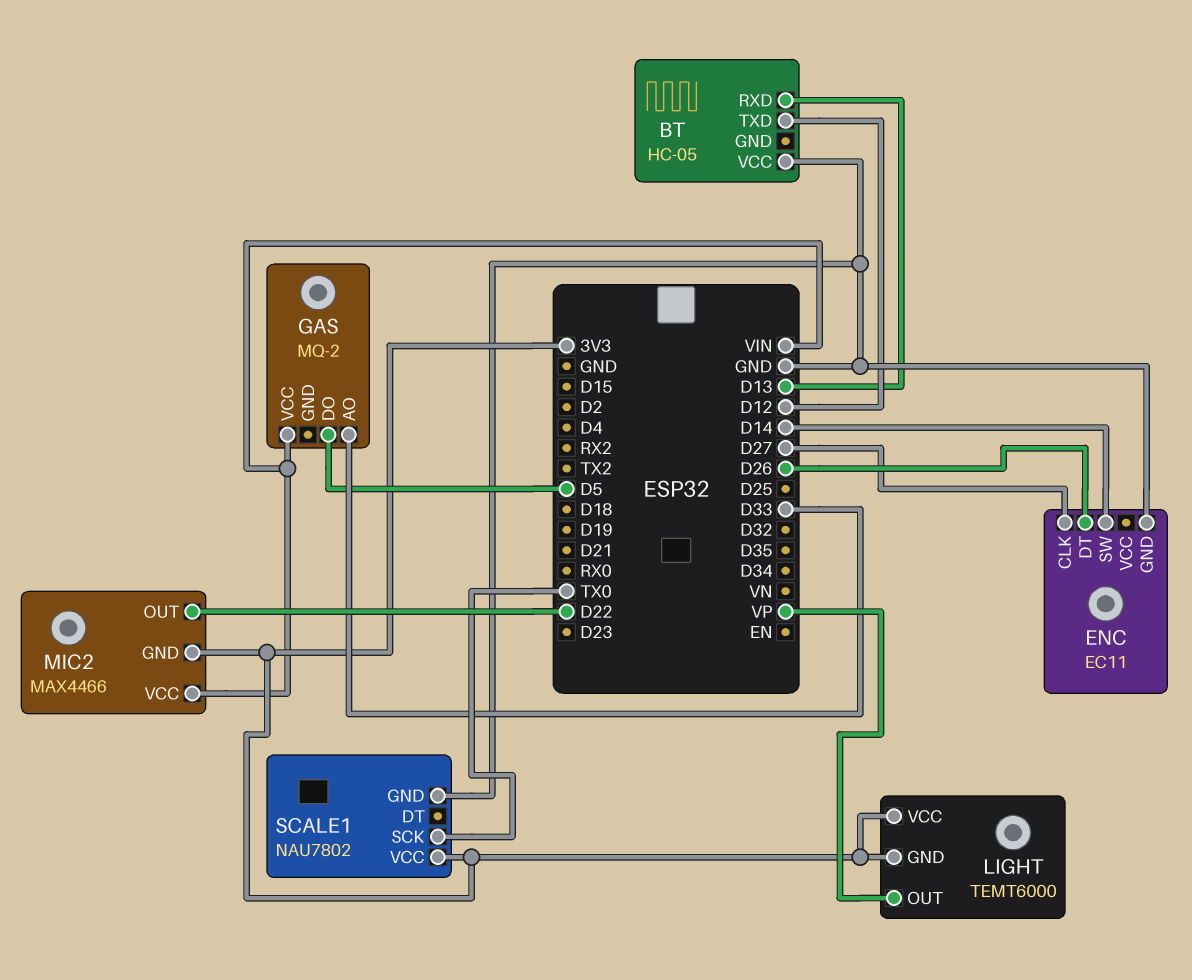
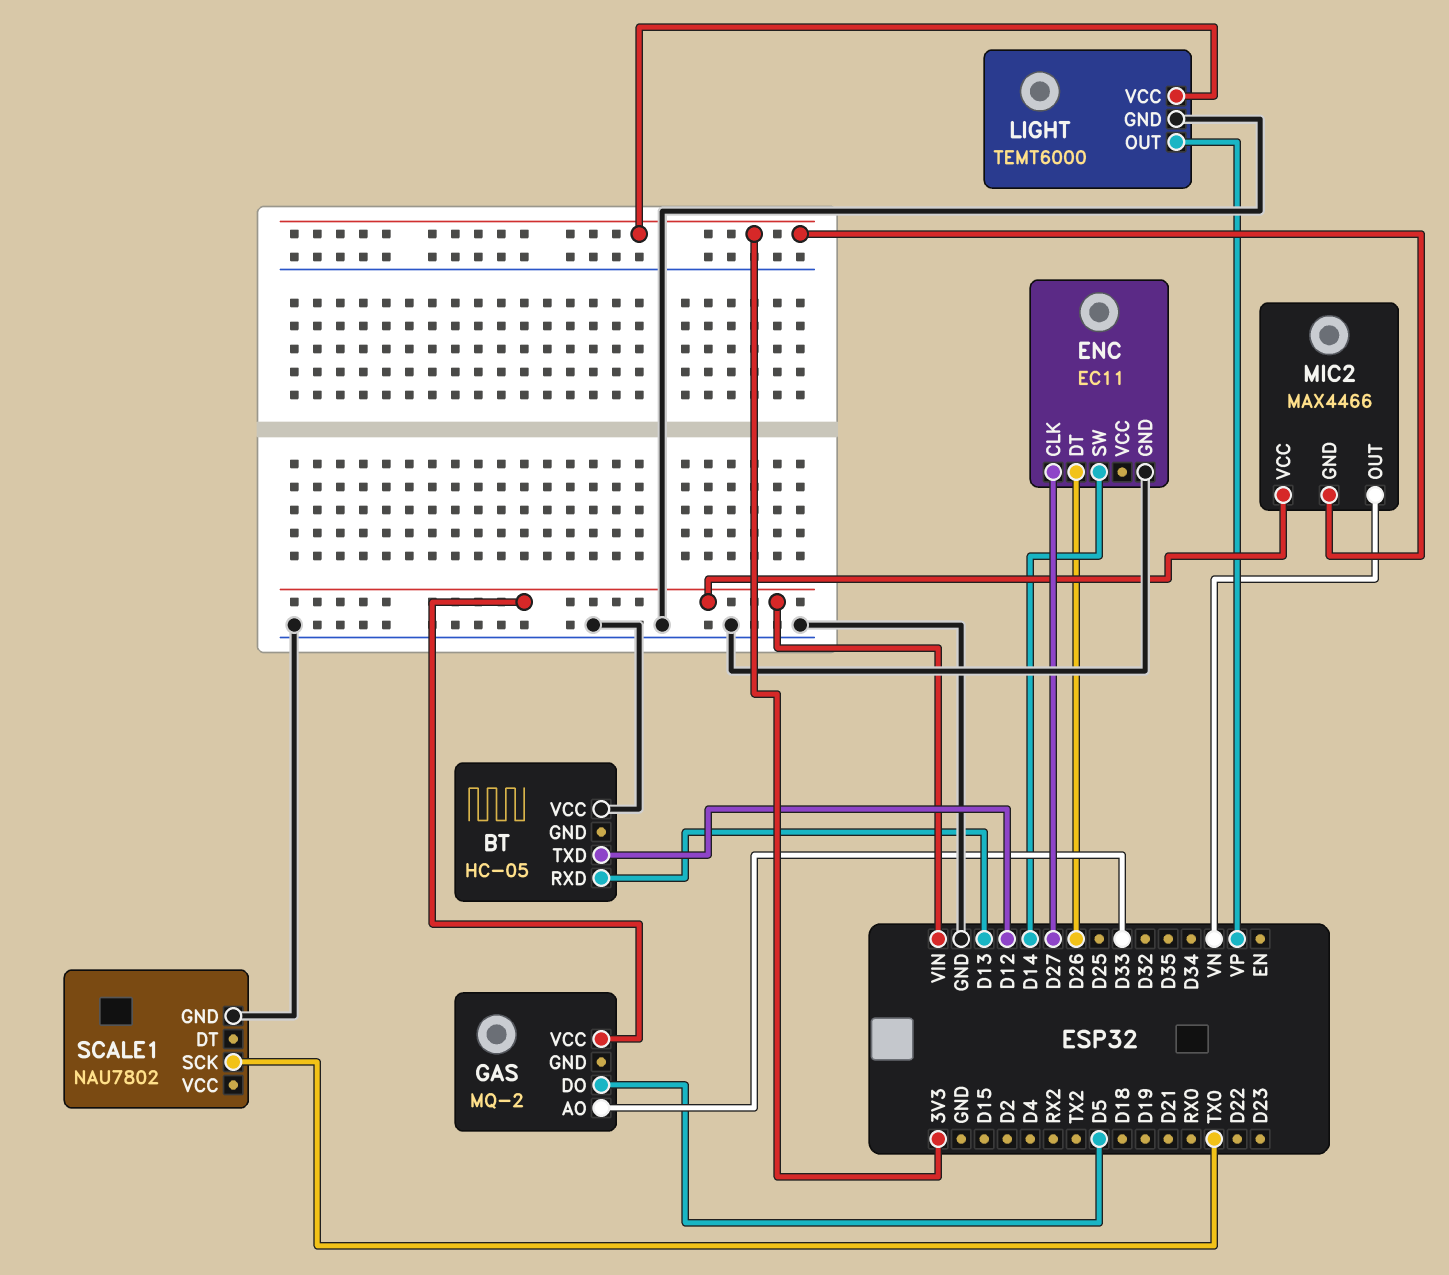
LIGHT pin GND: 3V3 -> GND
MIC2 pin OUT: D22 -> VN
SCALE1 pin VCC: 3V3 -> none

